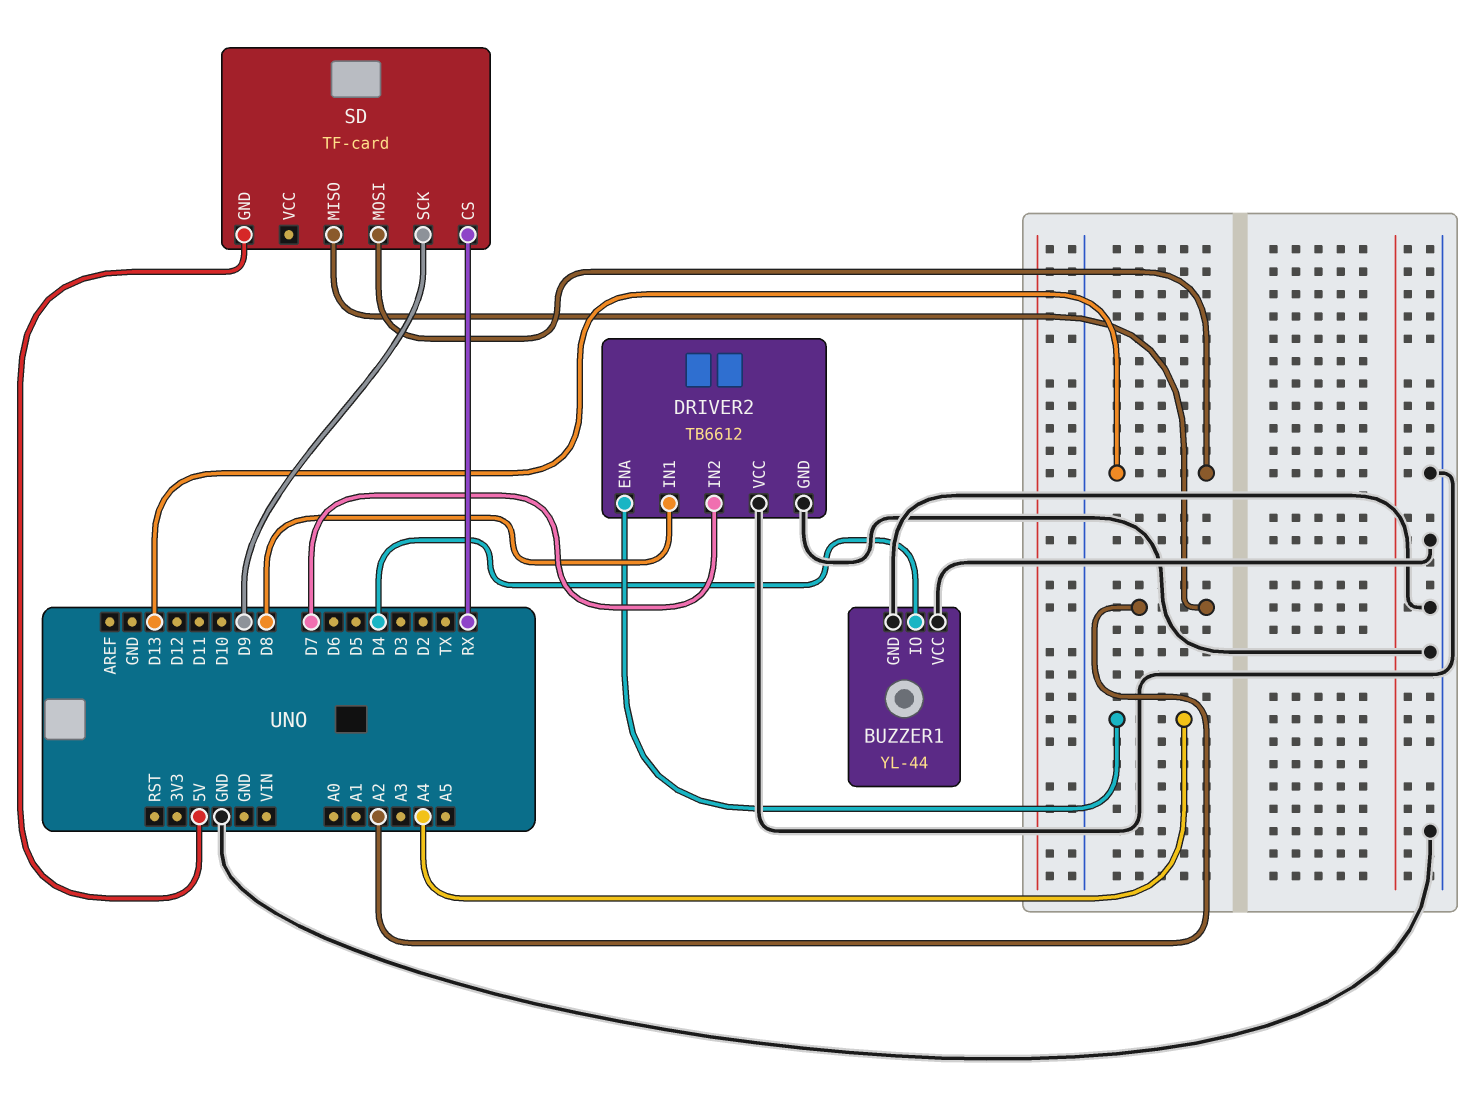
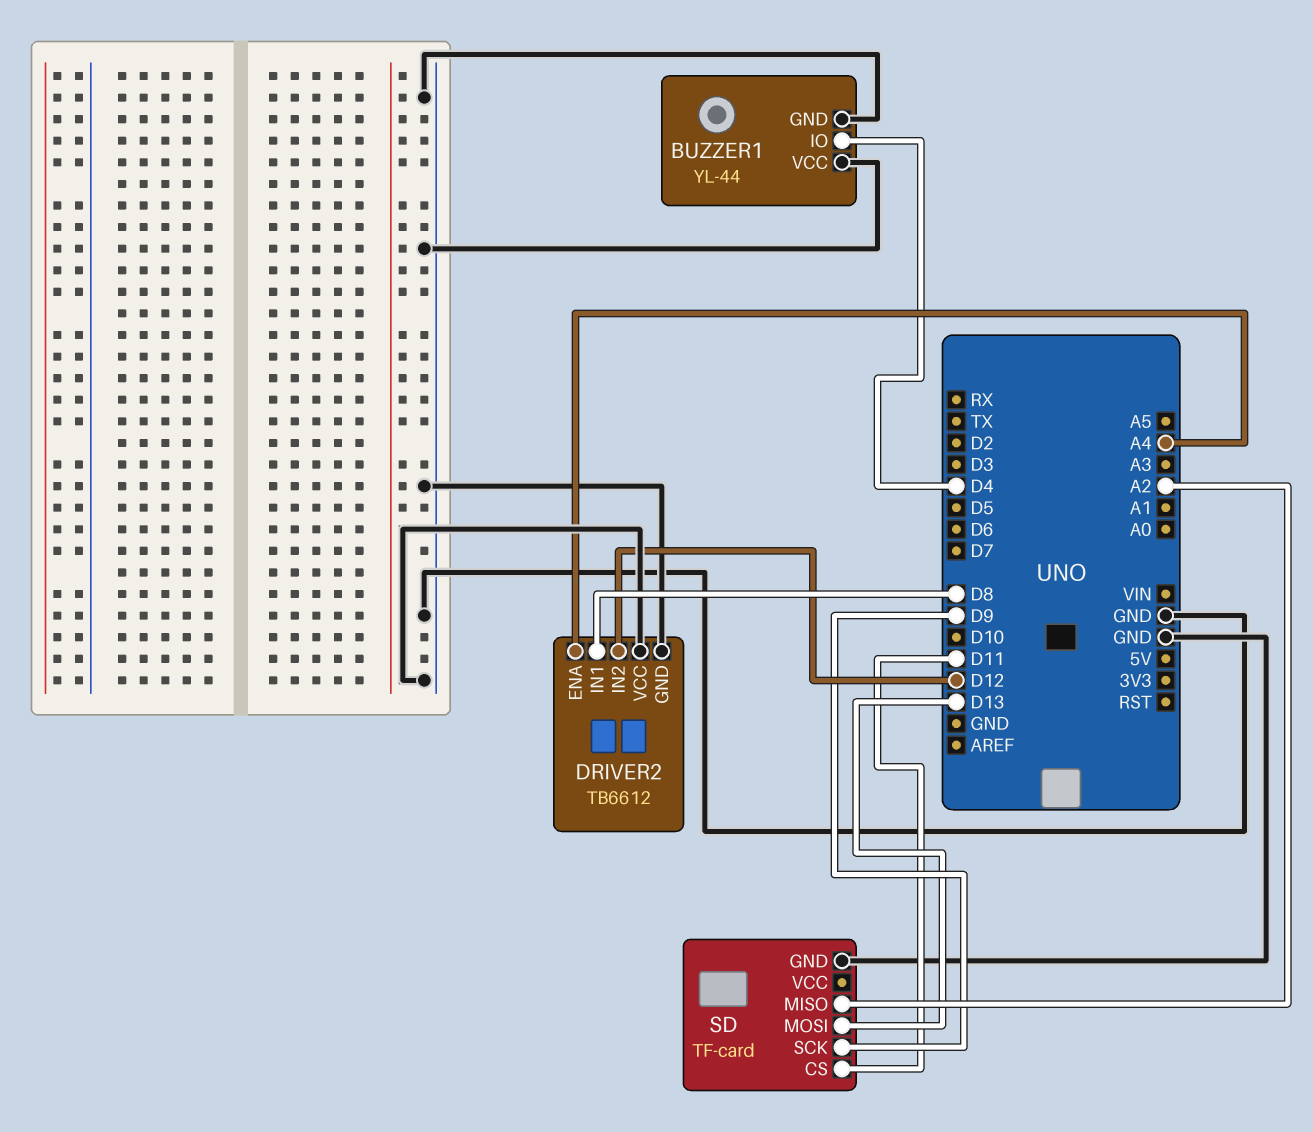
DRIVER2 pin IN2: D7 -> D12
SD pin CS: RX -> D11
SD pin GND: 5V -> GND

